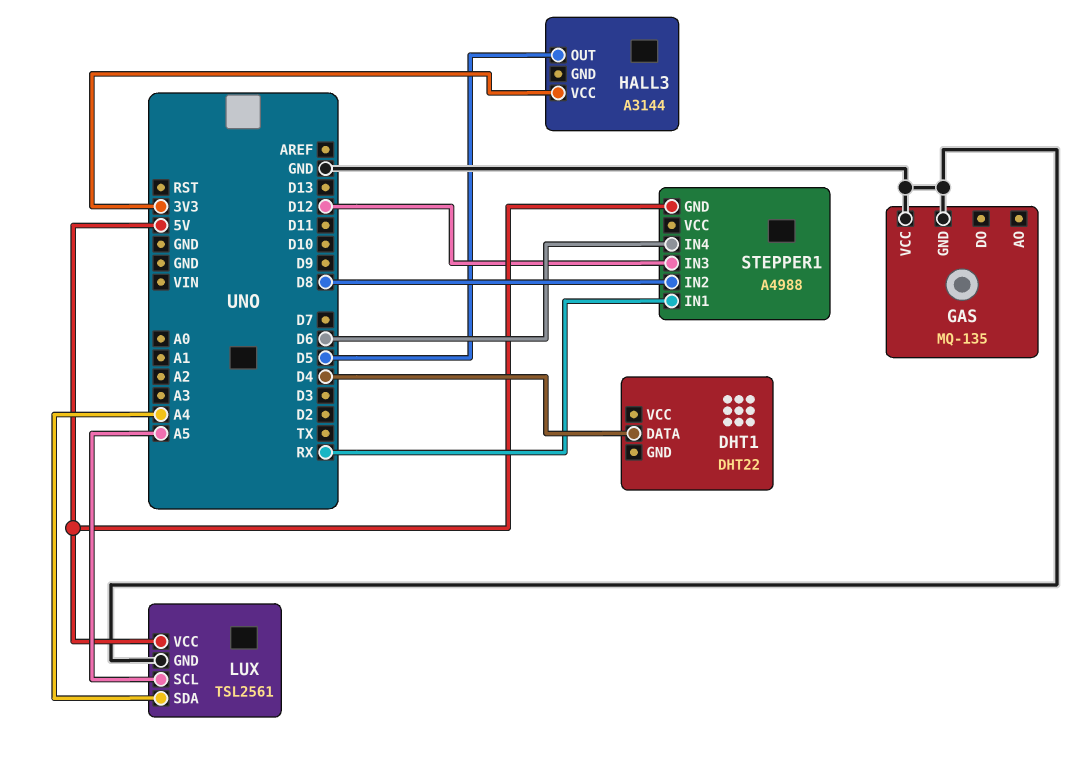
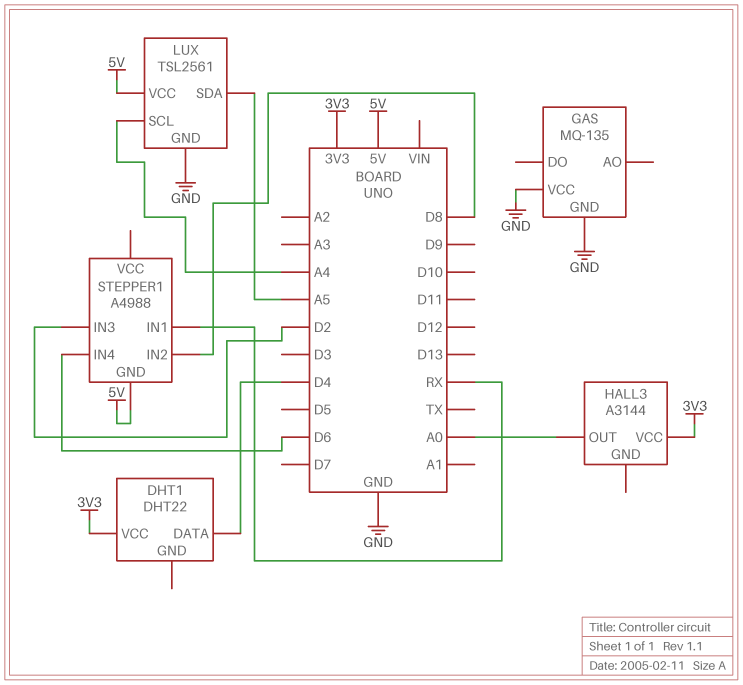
DHT1 pin VCC: none -> 3V3
HALL3 pin OUT: D5 -> A0
LUX pin SCL: A5 -> A4
LUX pin SDA: A4 -> A5
STEPPER1 pin IN3: D12 -> D2

